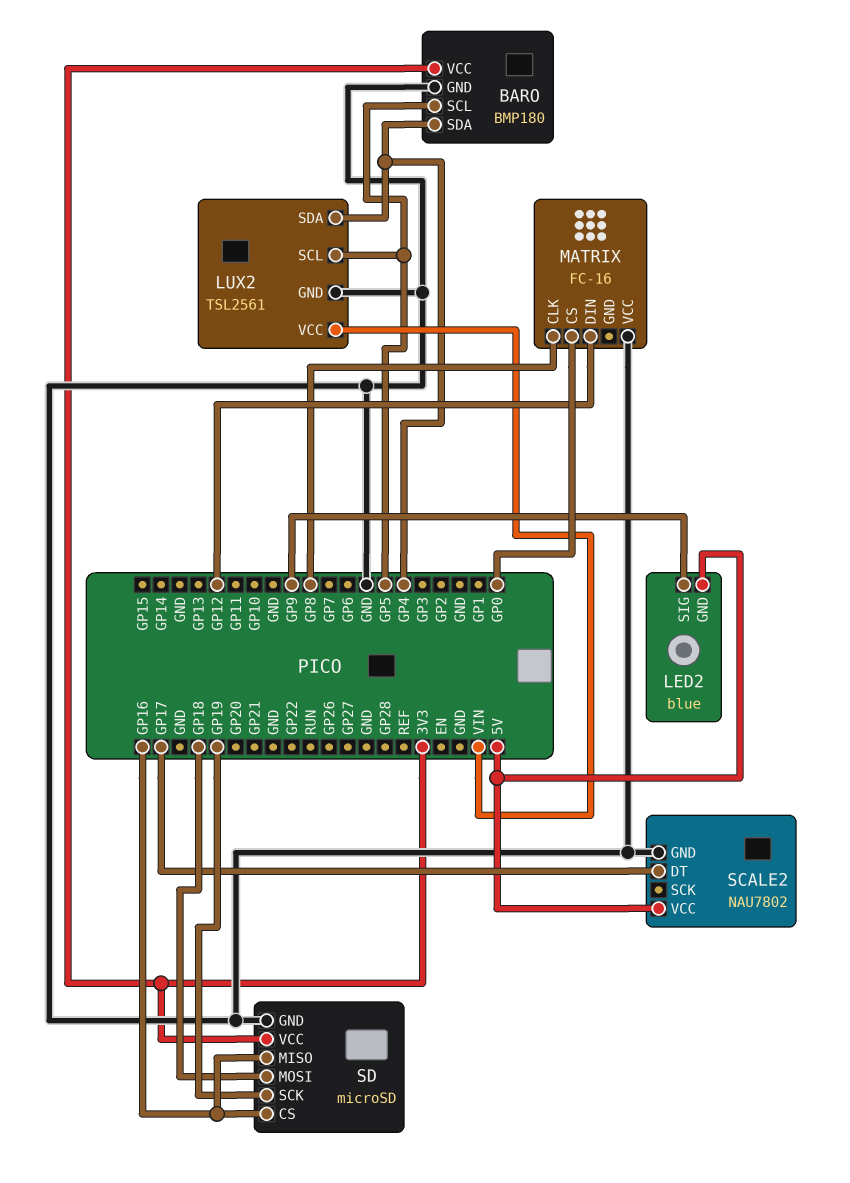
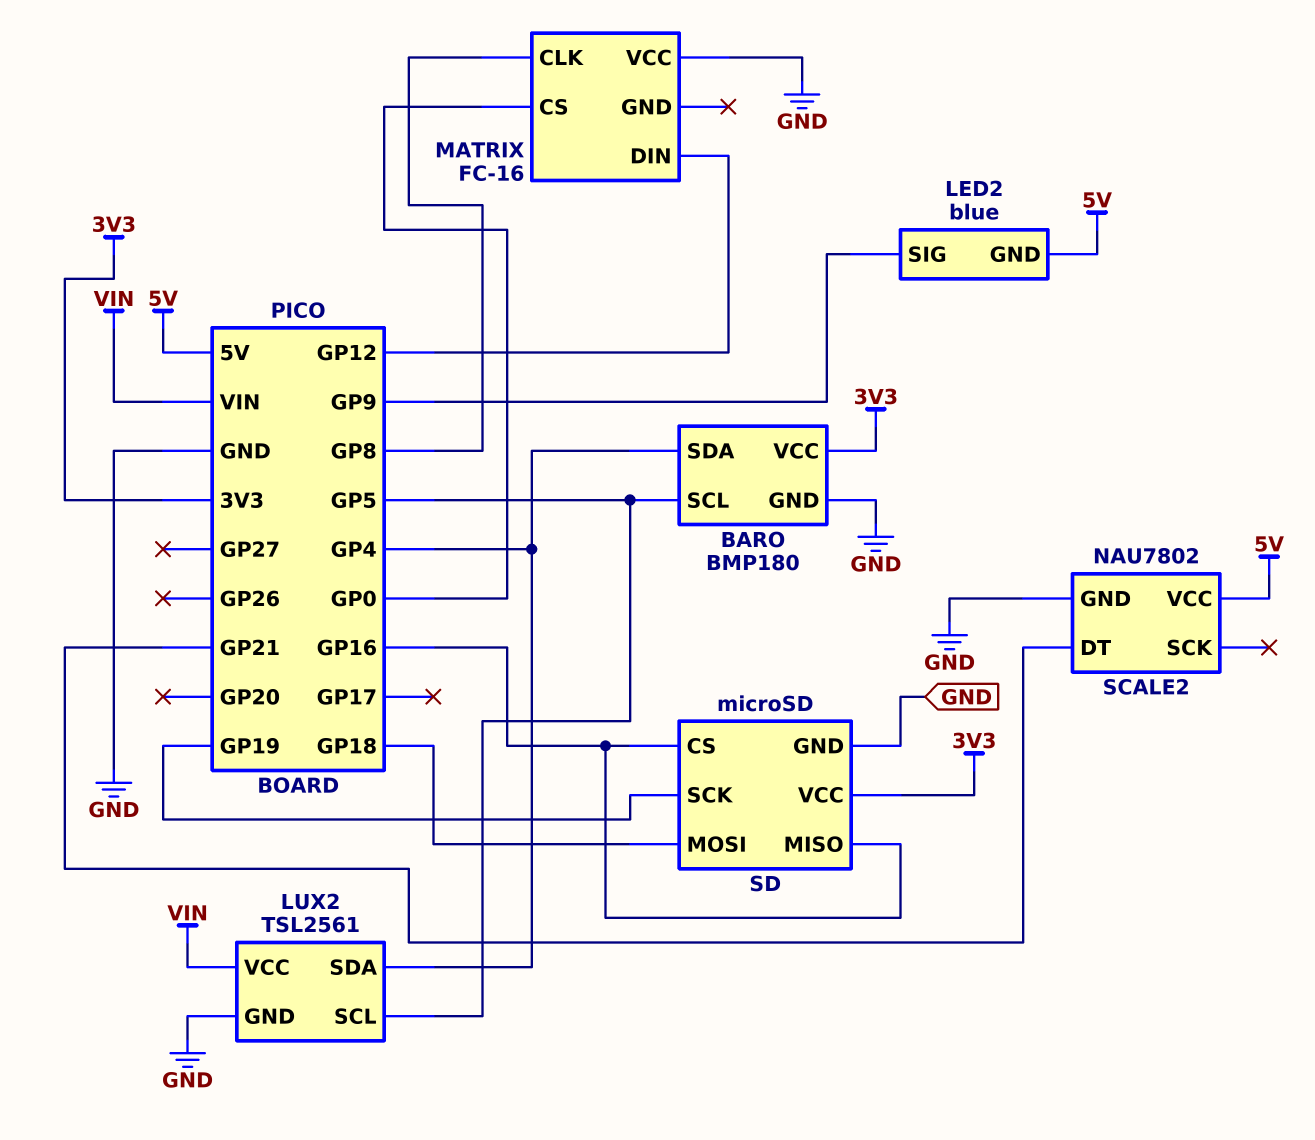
SCALE2 pin DT: GP17 -> GP21

